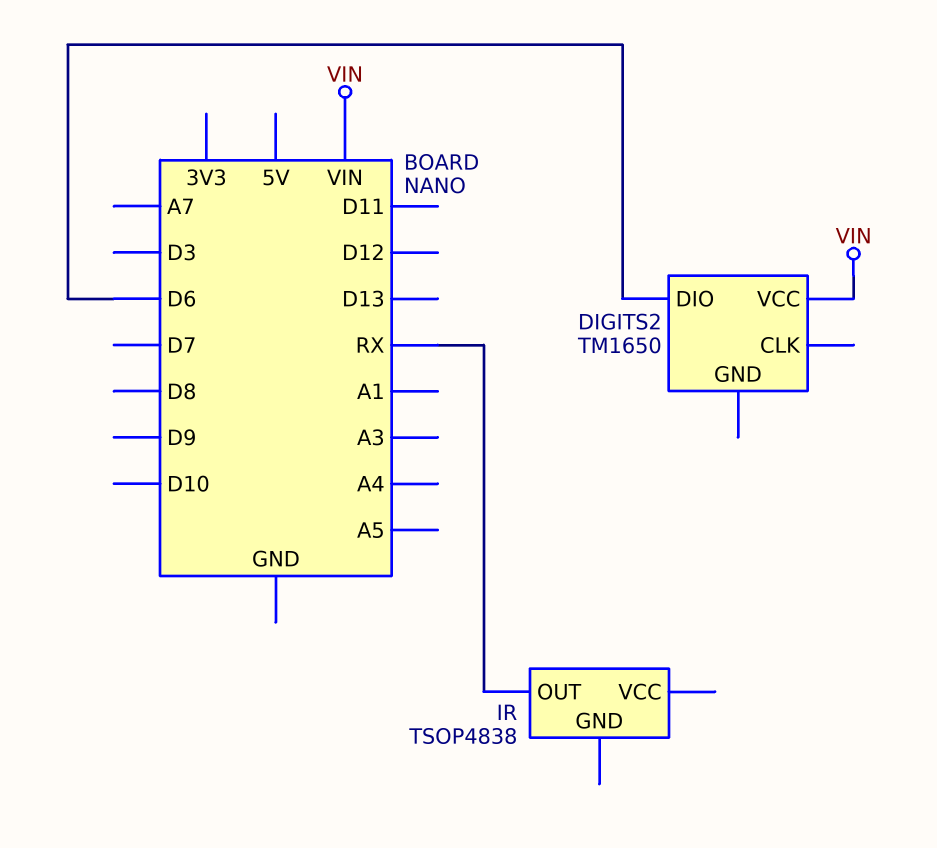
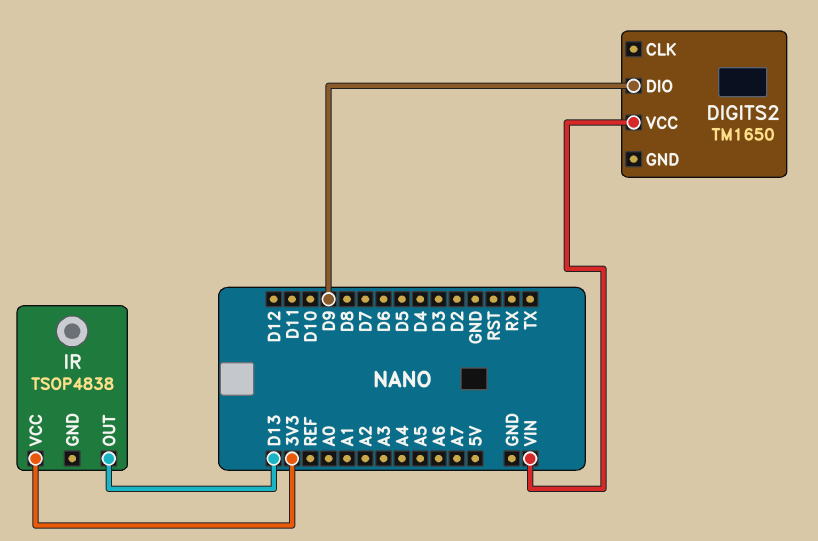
DIGITS2 pin DIO: D6 -> D9
IR pin OUT: RX -> D13
IR pin VCC: none -> 3V3

